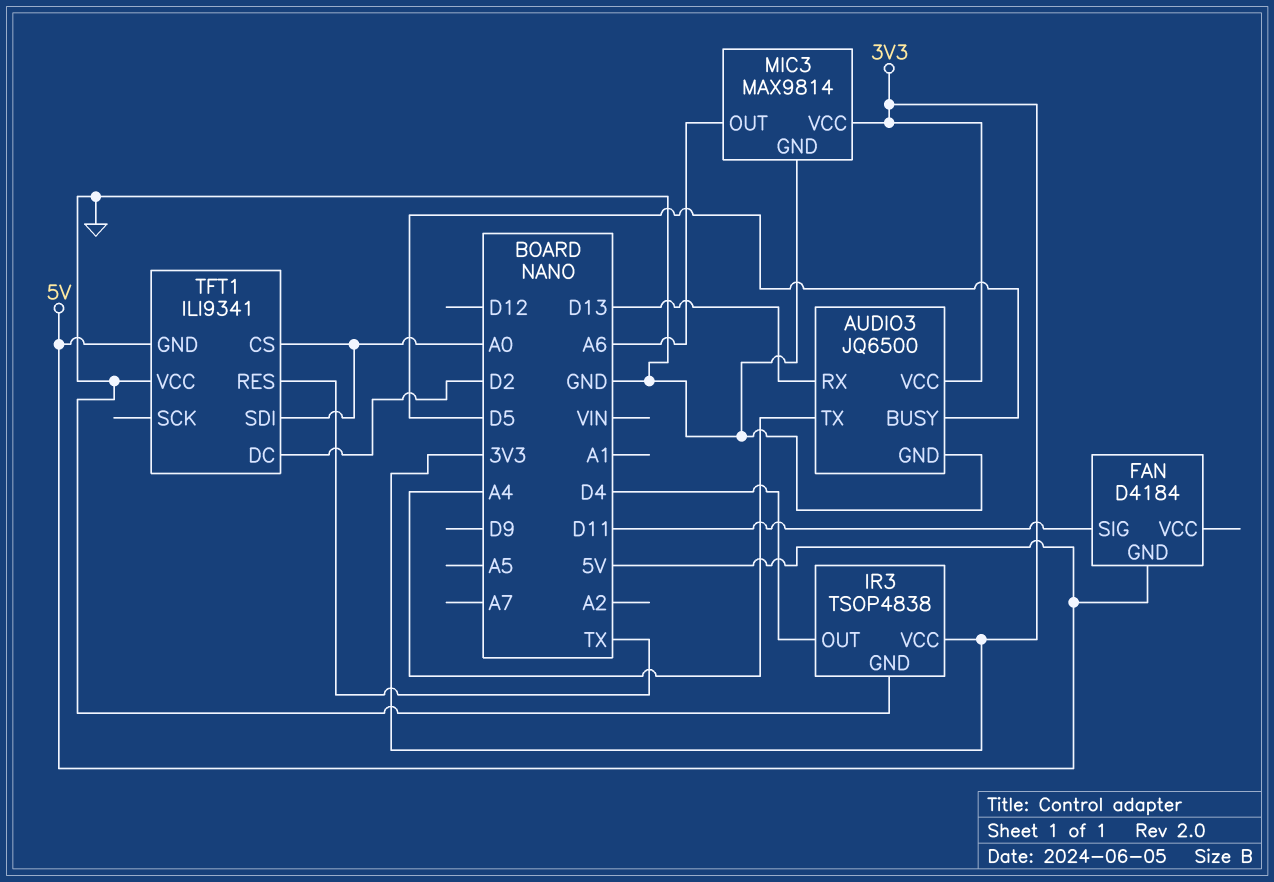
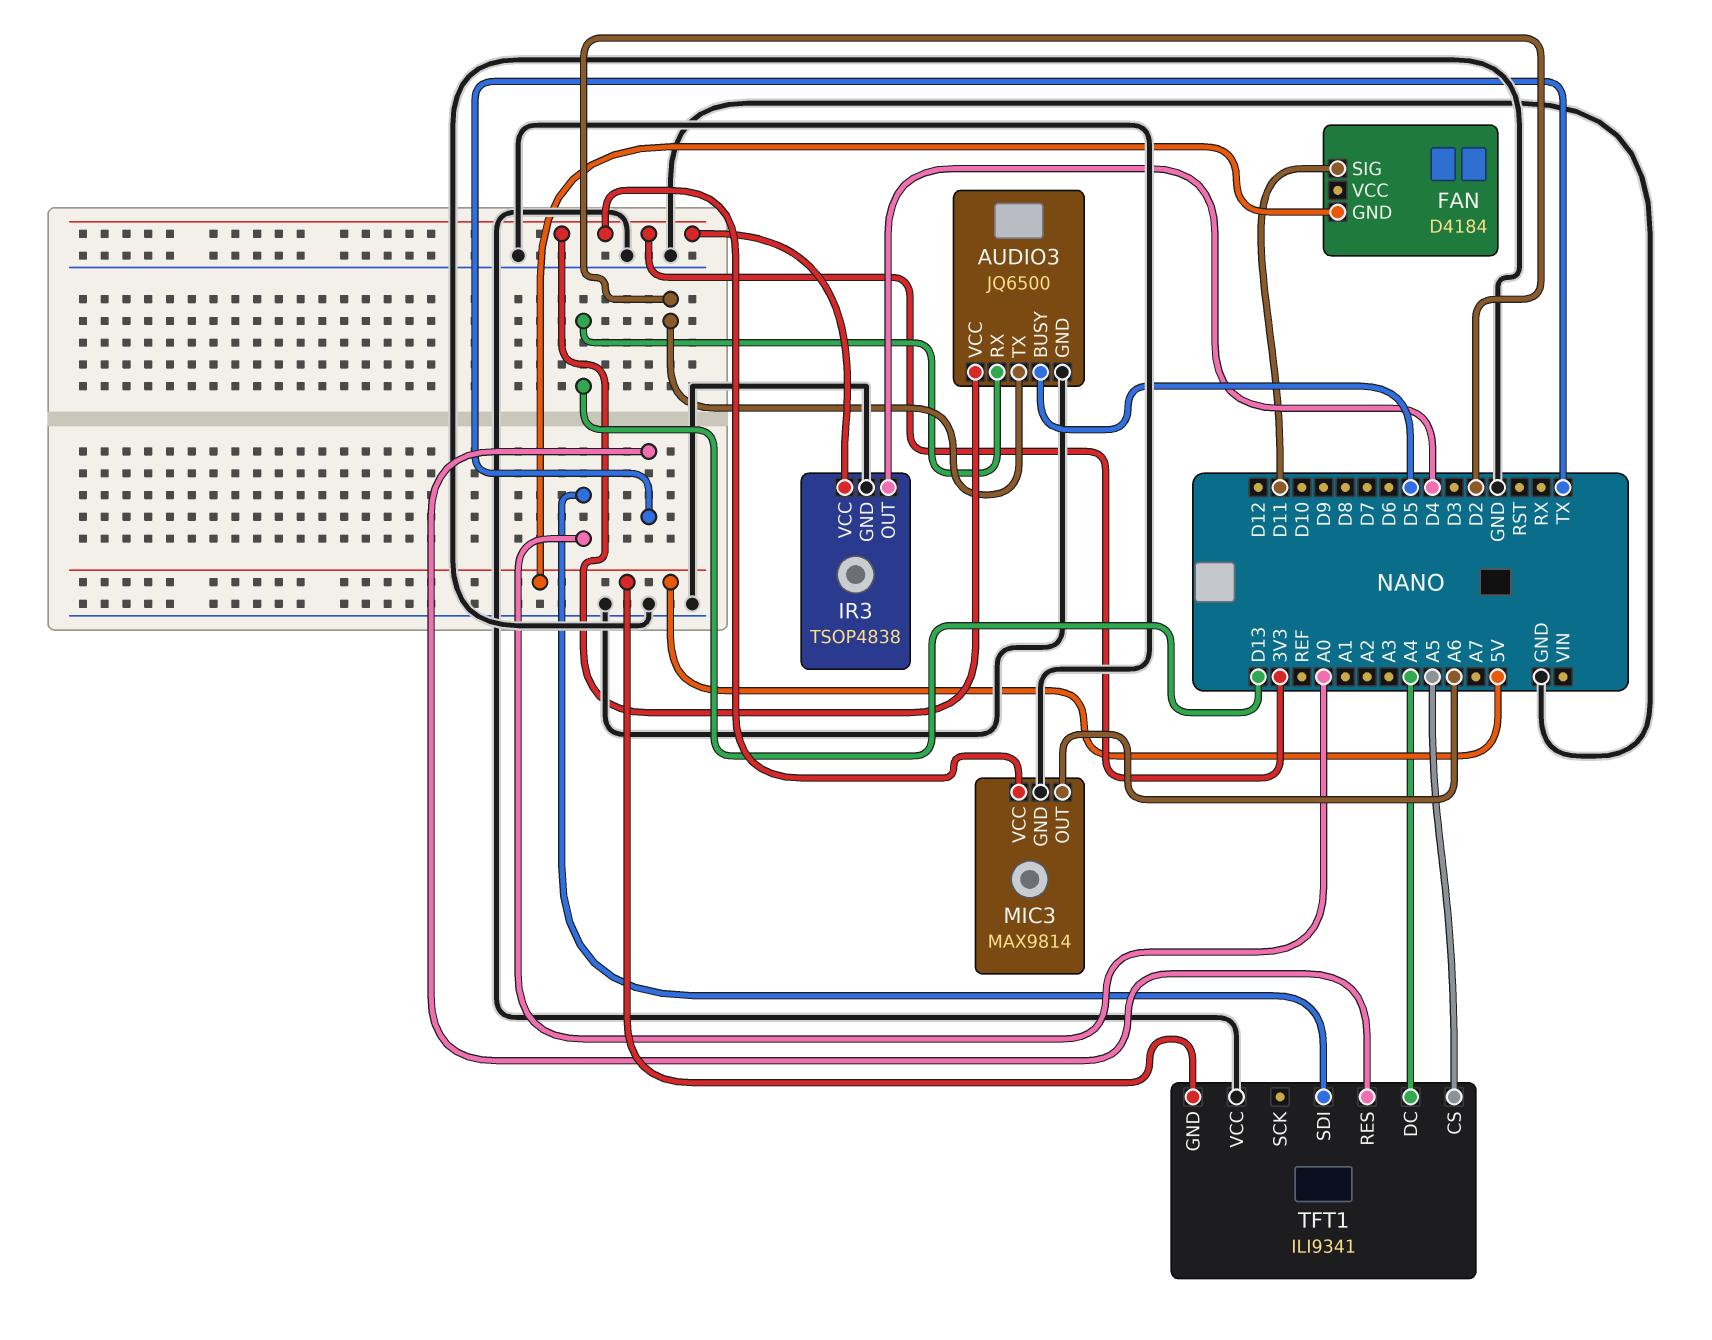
AUDIO3 pin TX: A4 -> D2
TFT1 pin CS: A0 -> A5
TFT1 pin DC: D2 -> A4

